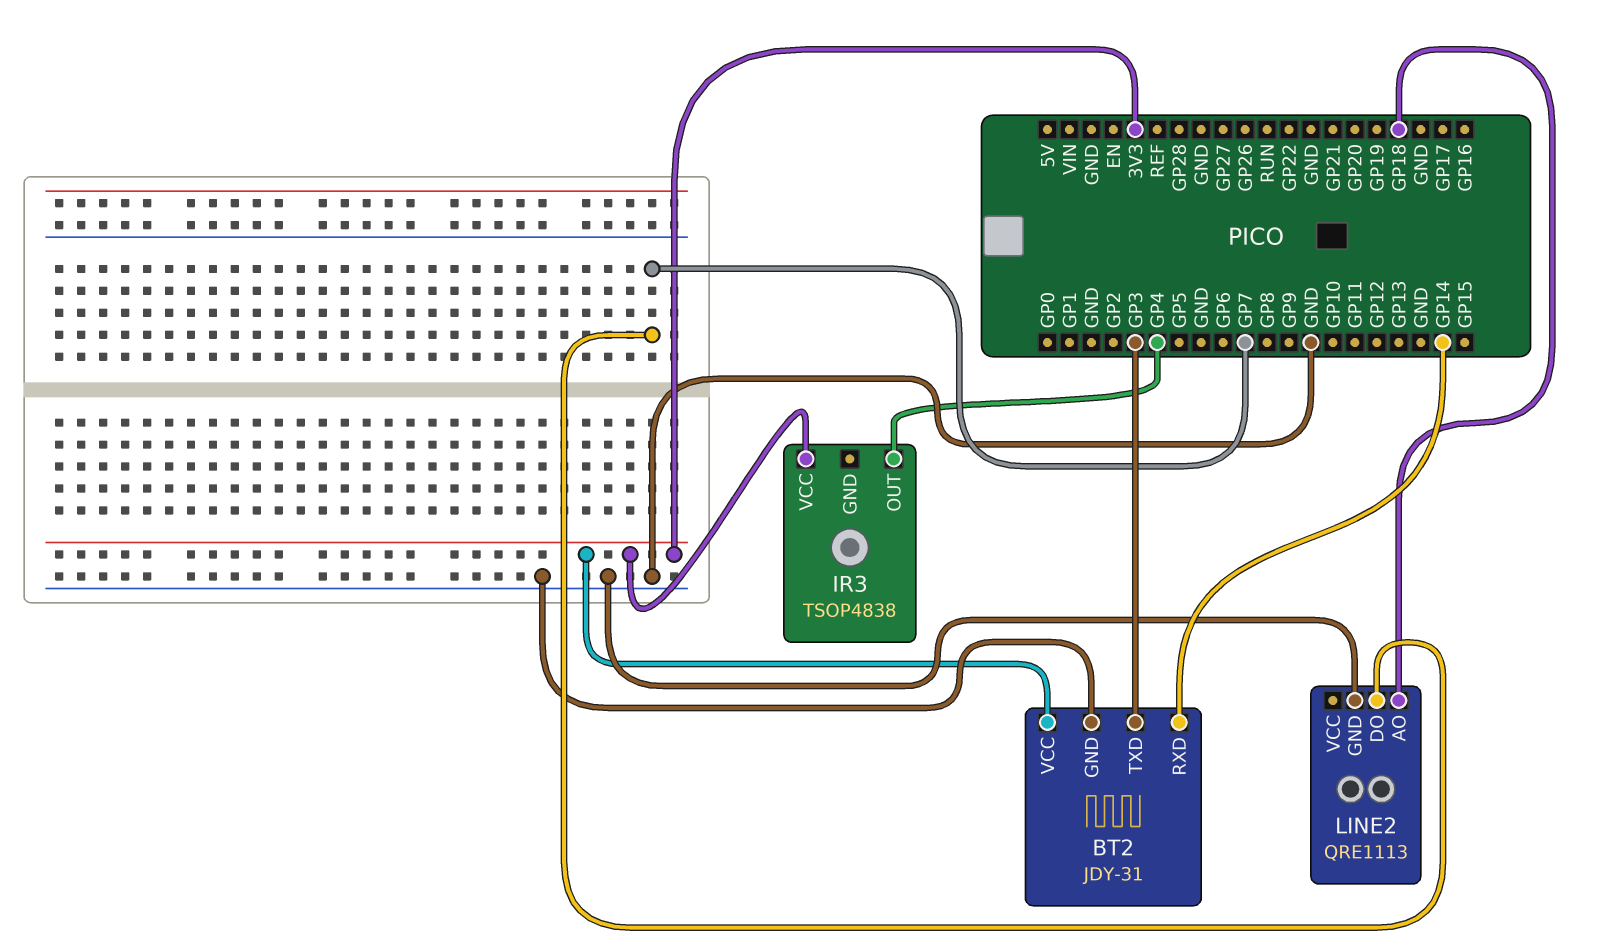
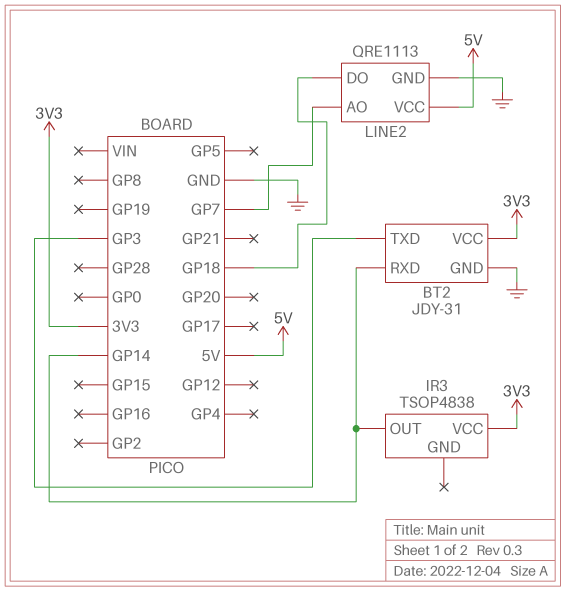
IR3 pin OUT: GP4 -> GP14
LINE2 pin AO: GP18 -> GP7
LINE2 pin DO: GP7 -> GP18
LINE2 pin VCC: none -> 5V

